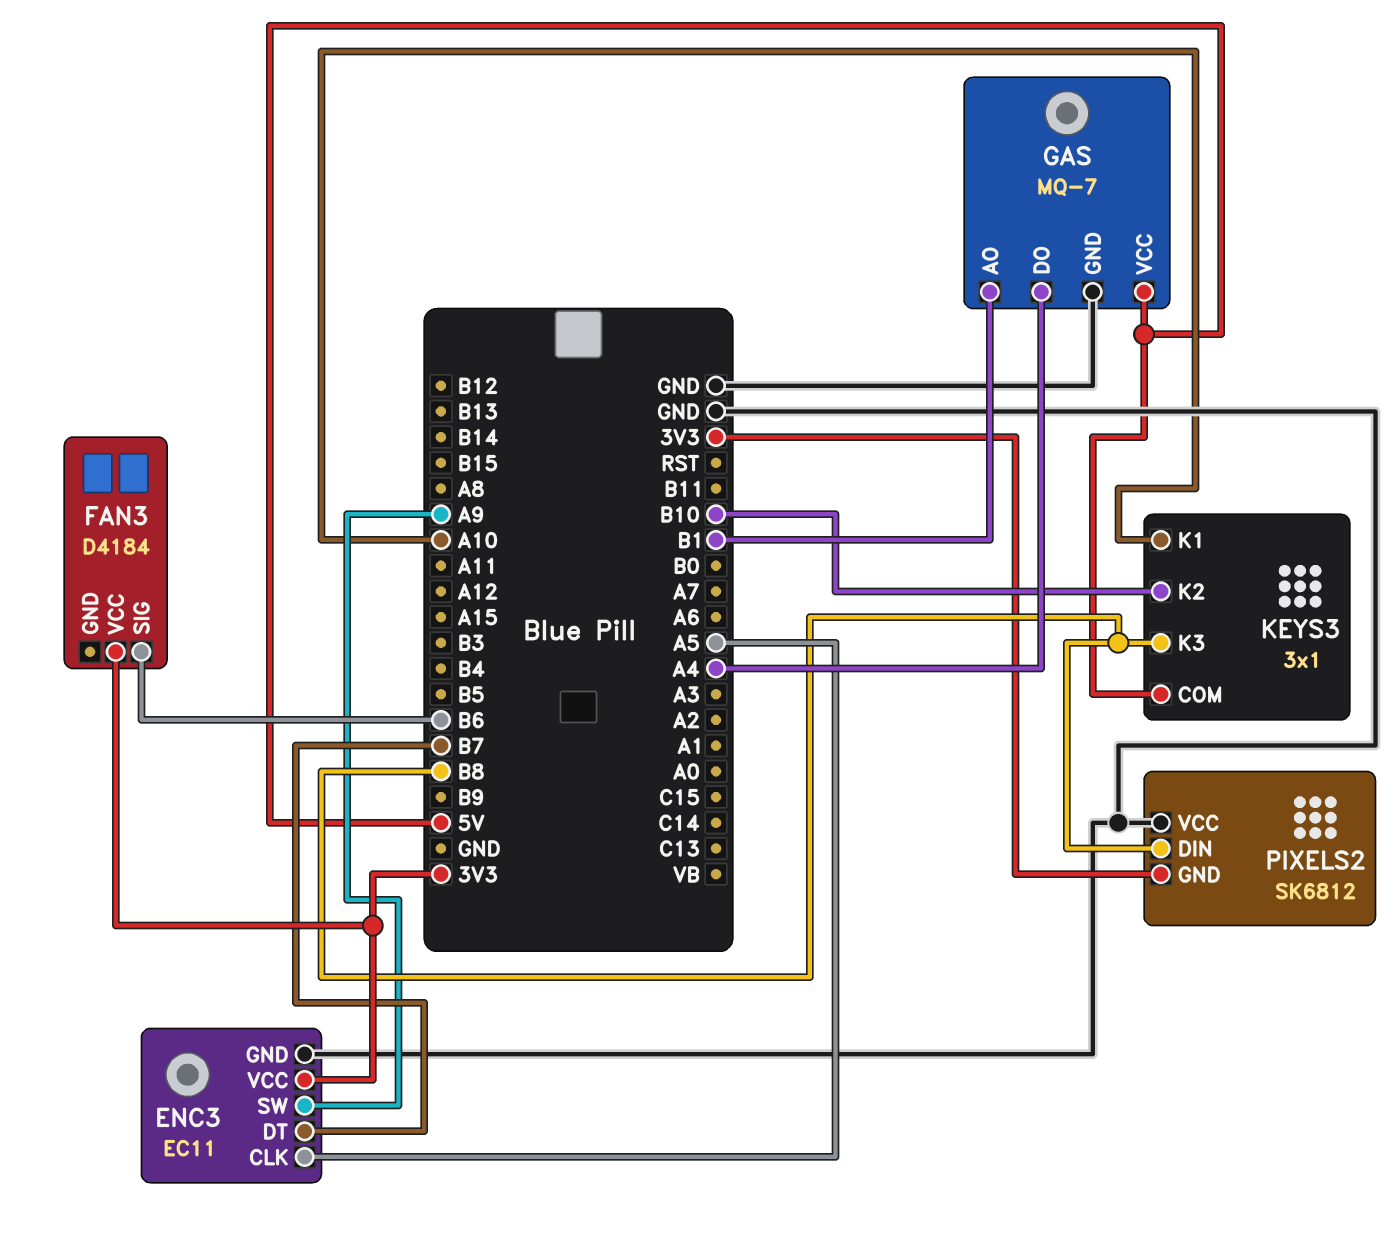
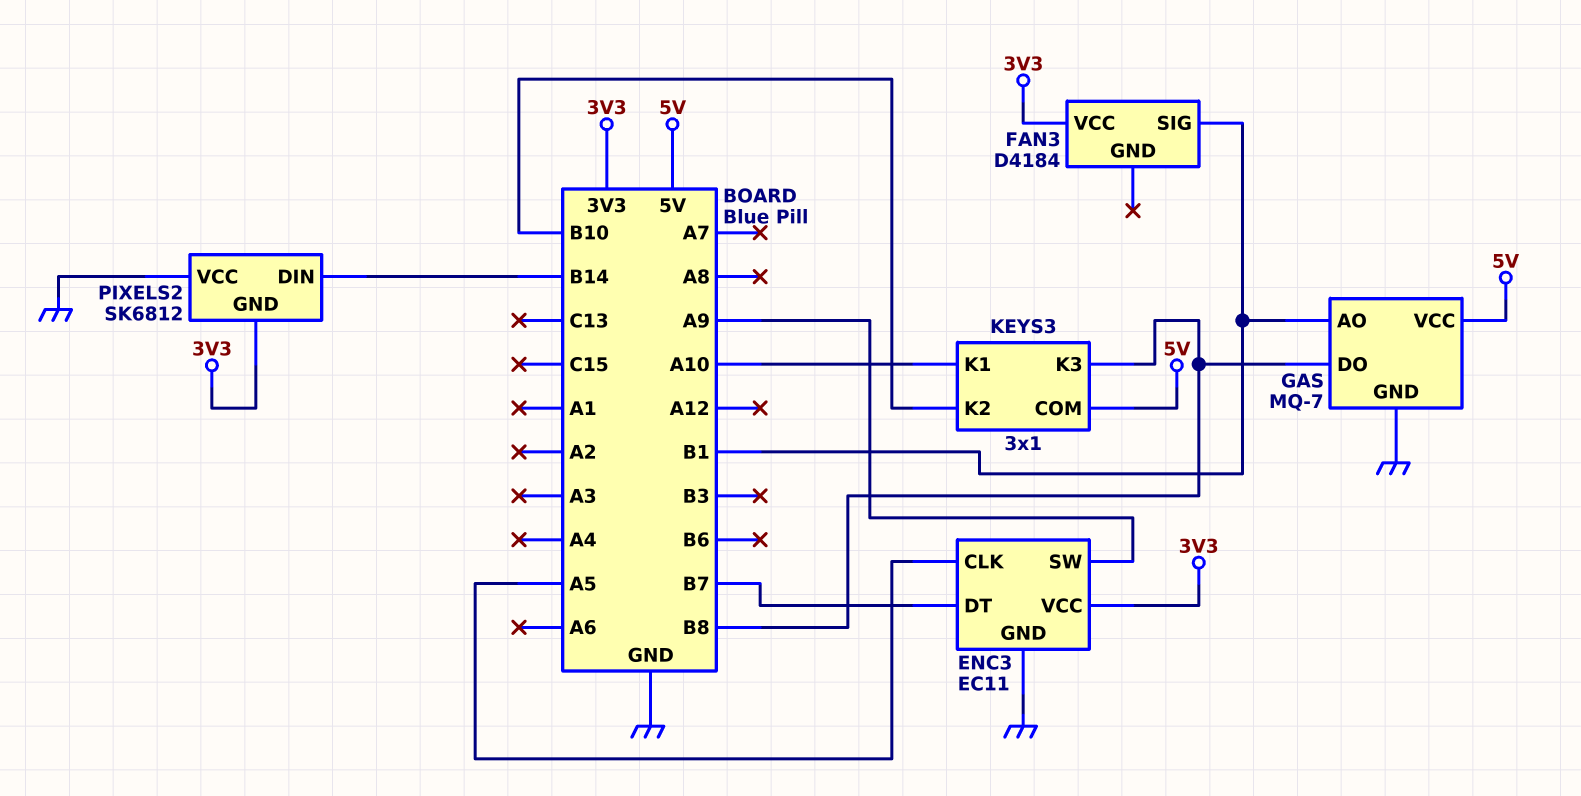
FAN3 pin SIG: B6 -> B1
GAS pin DO: A4 -> B8
PIXELS2 pin DIN: B8 -> B14

